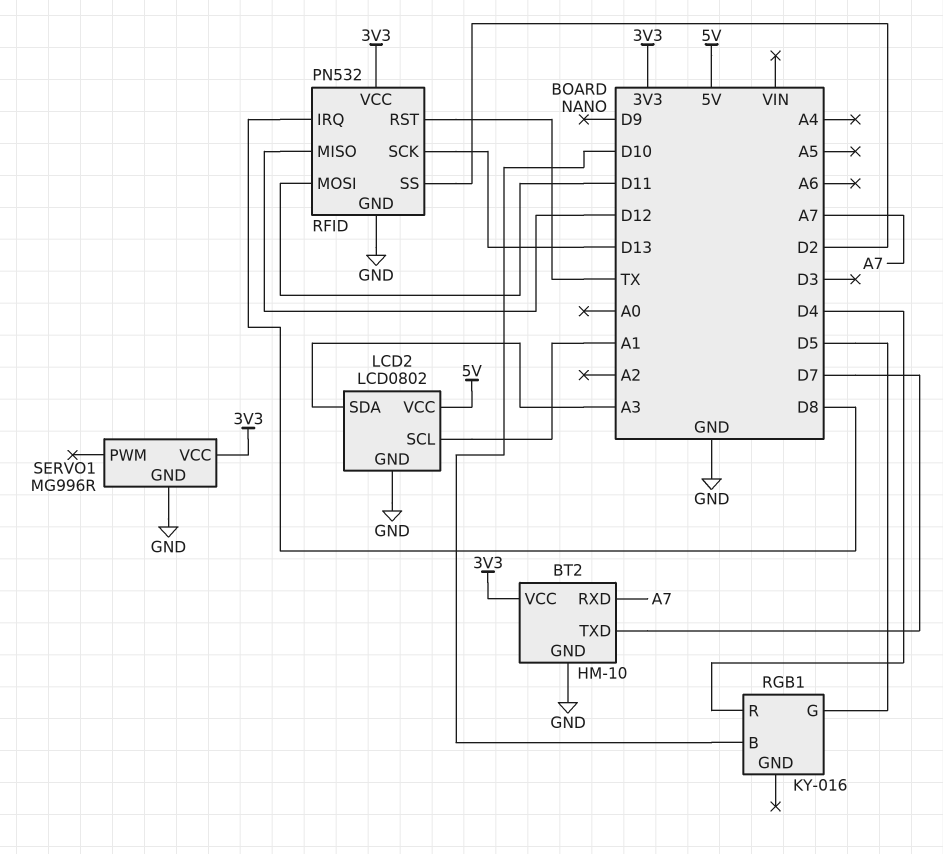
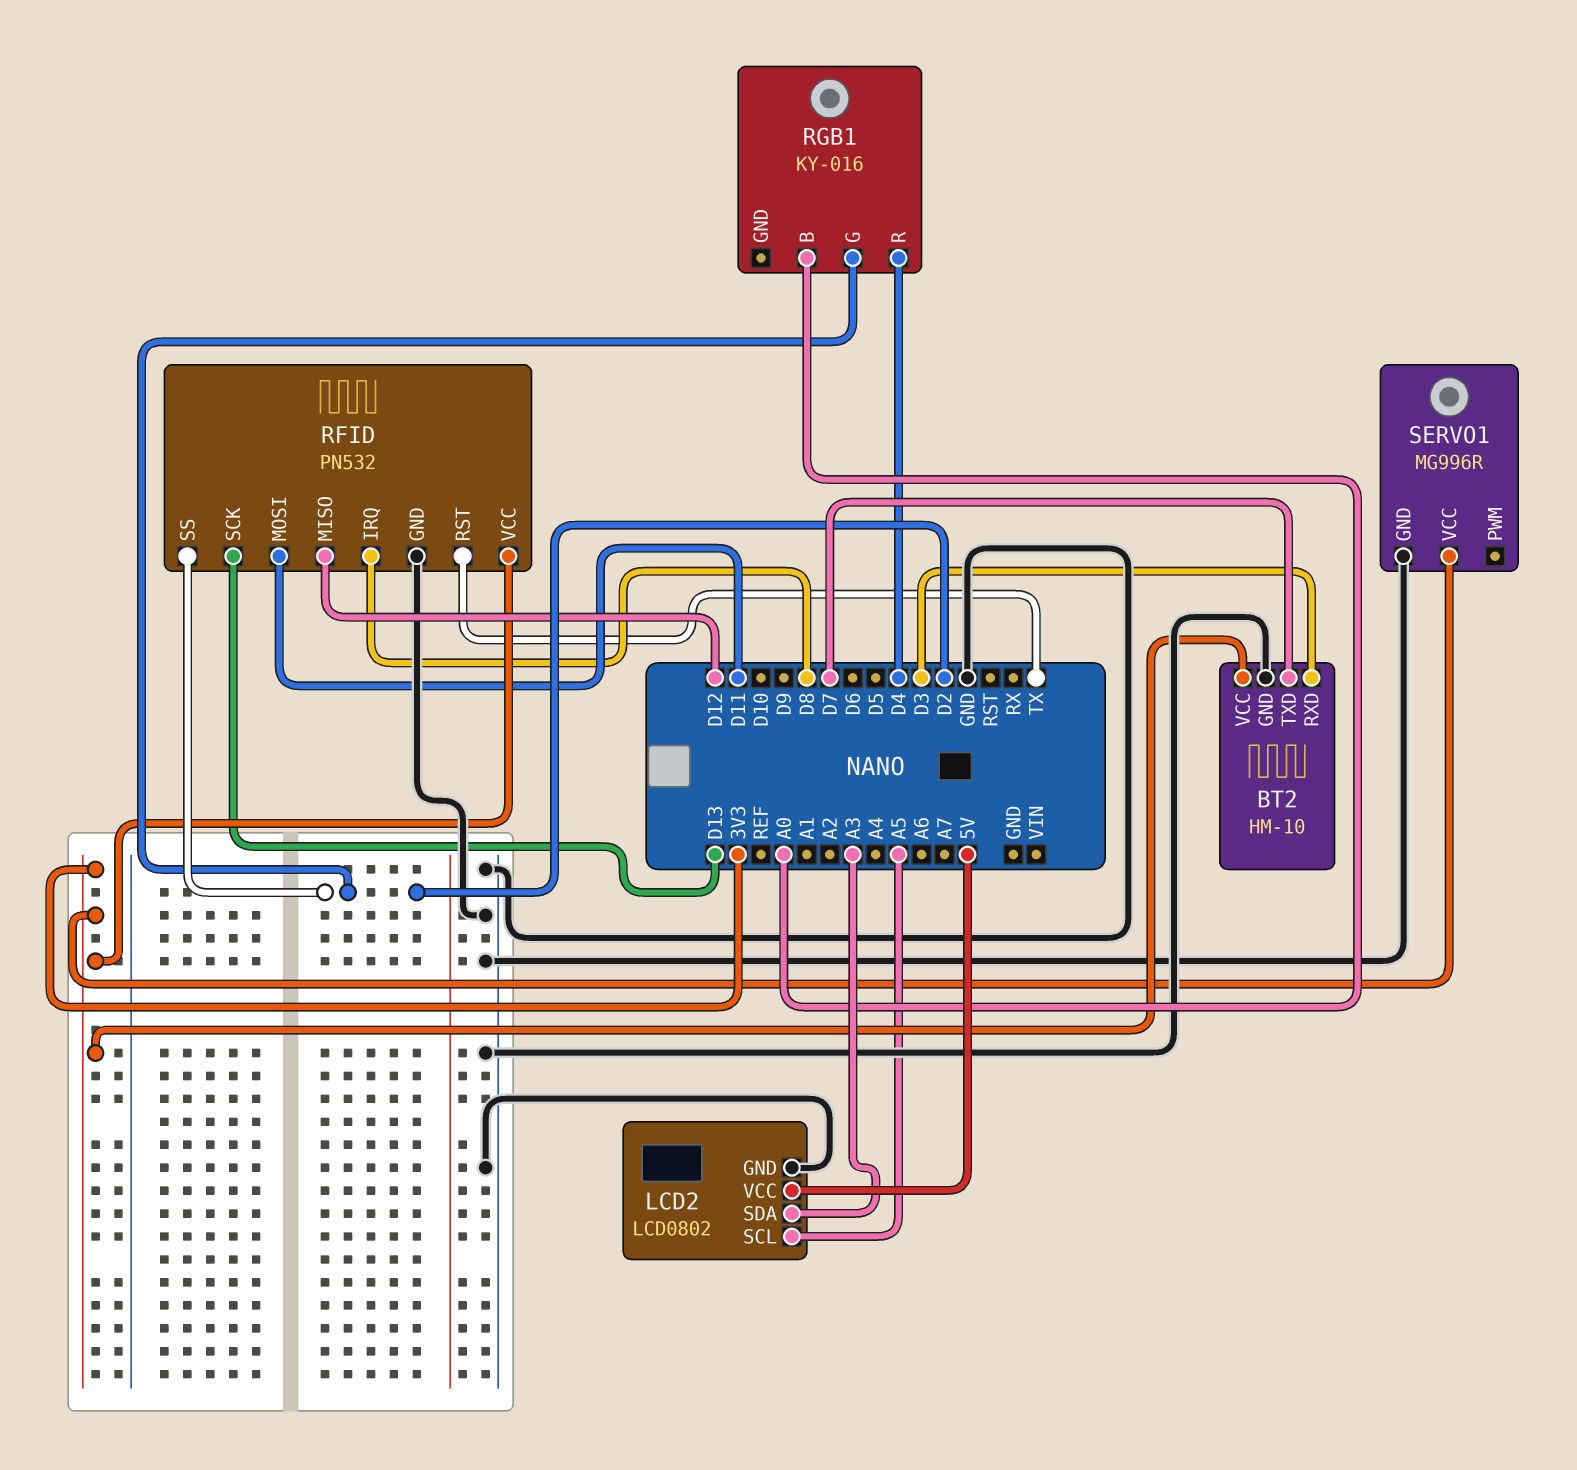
BT2 pin RXD: A7 -> D3
LCD2 pin SCL: A1 -> A5
RGB1 pin B: D10 -> A0
RGB1 pin G: D5 -> D2

